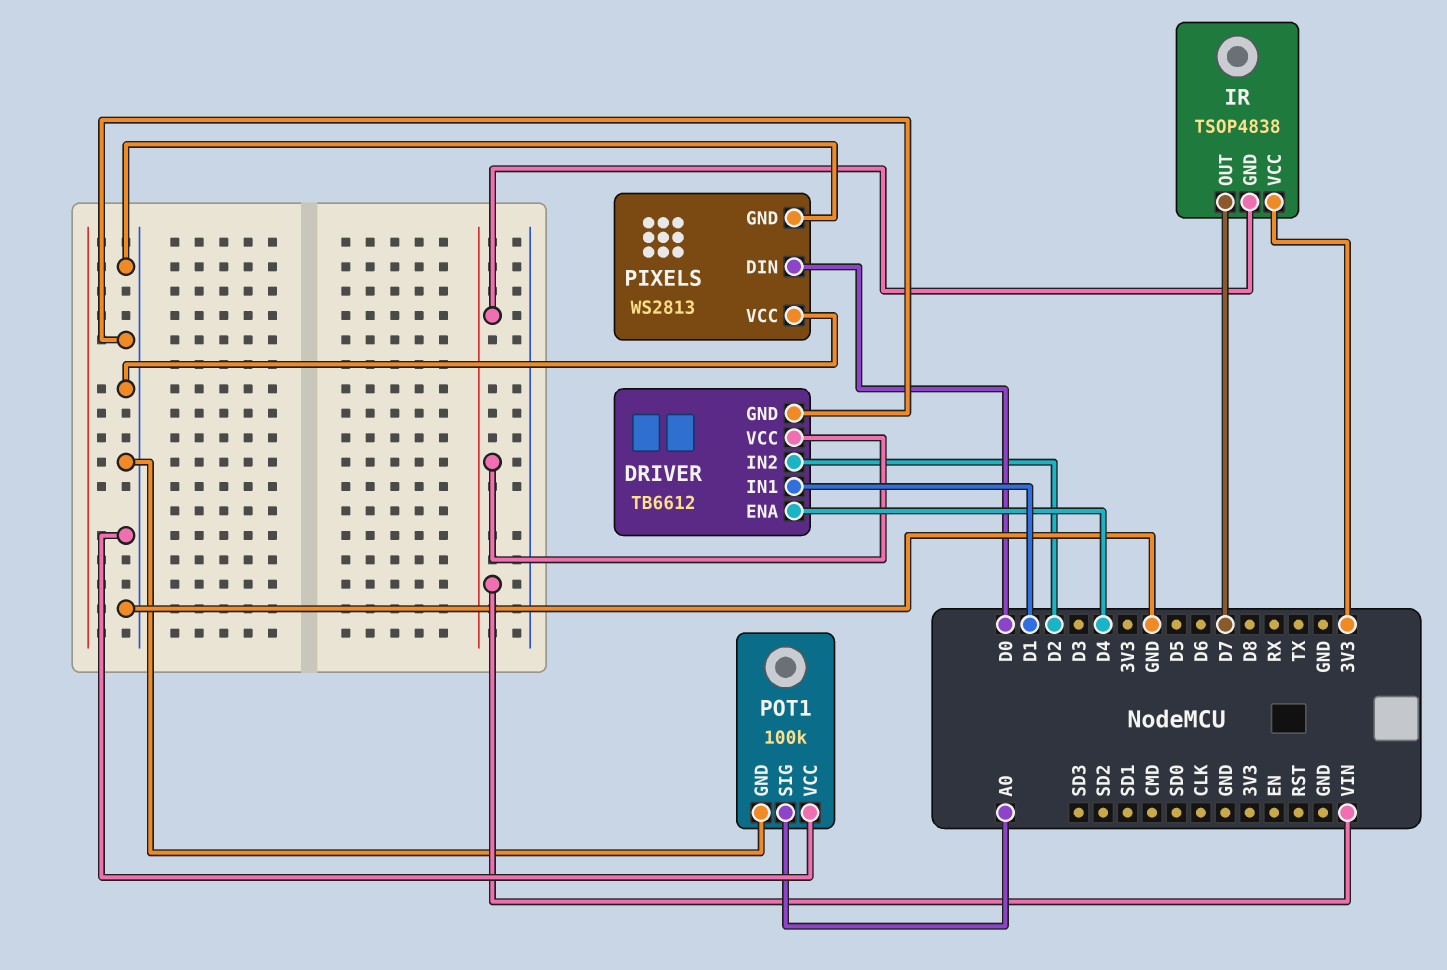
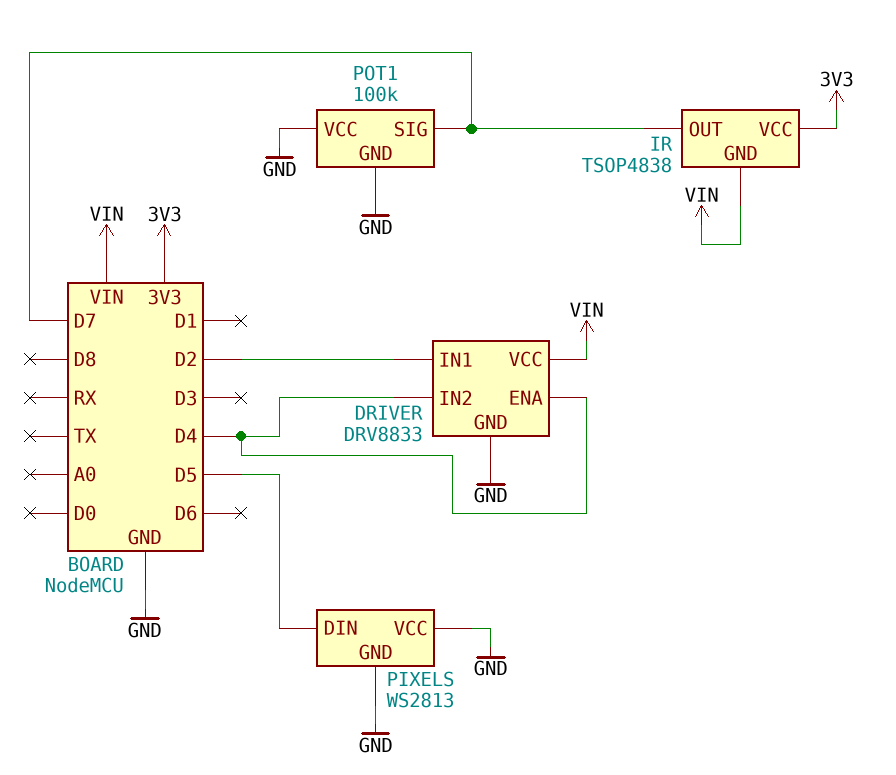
DRIVER: TB6612 -> DRV8833
DRIVER pin IN1: D1 -> D2
DRIVER pin IN2: D2 -> D4
PIXELS pin DIN: D0 -> D5
POT1 pin SIG: A0 -> D7

